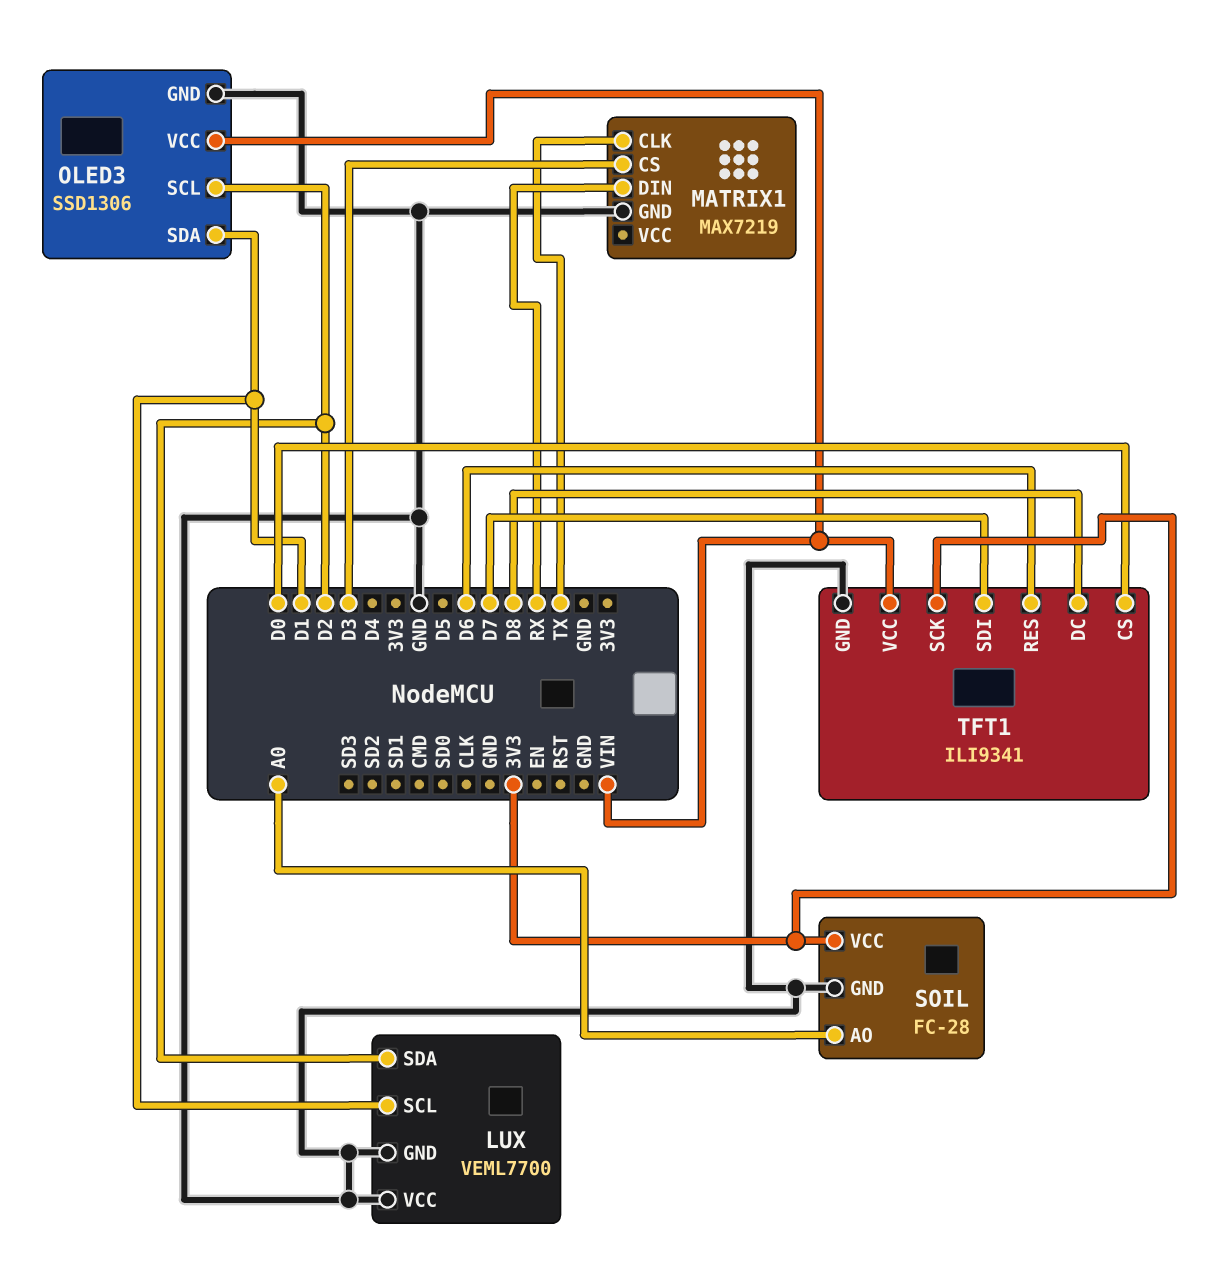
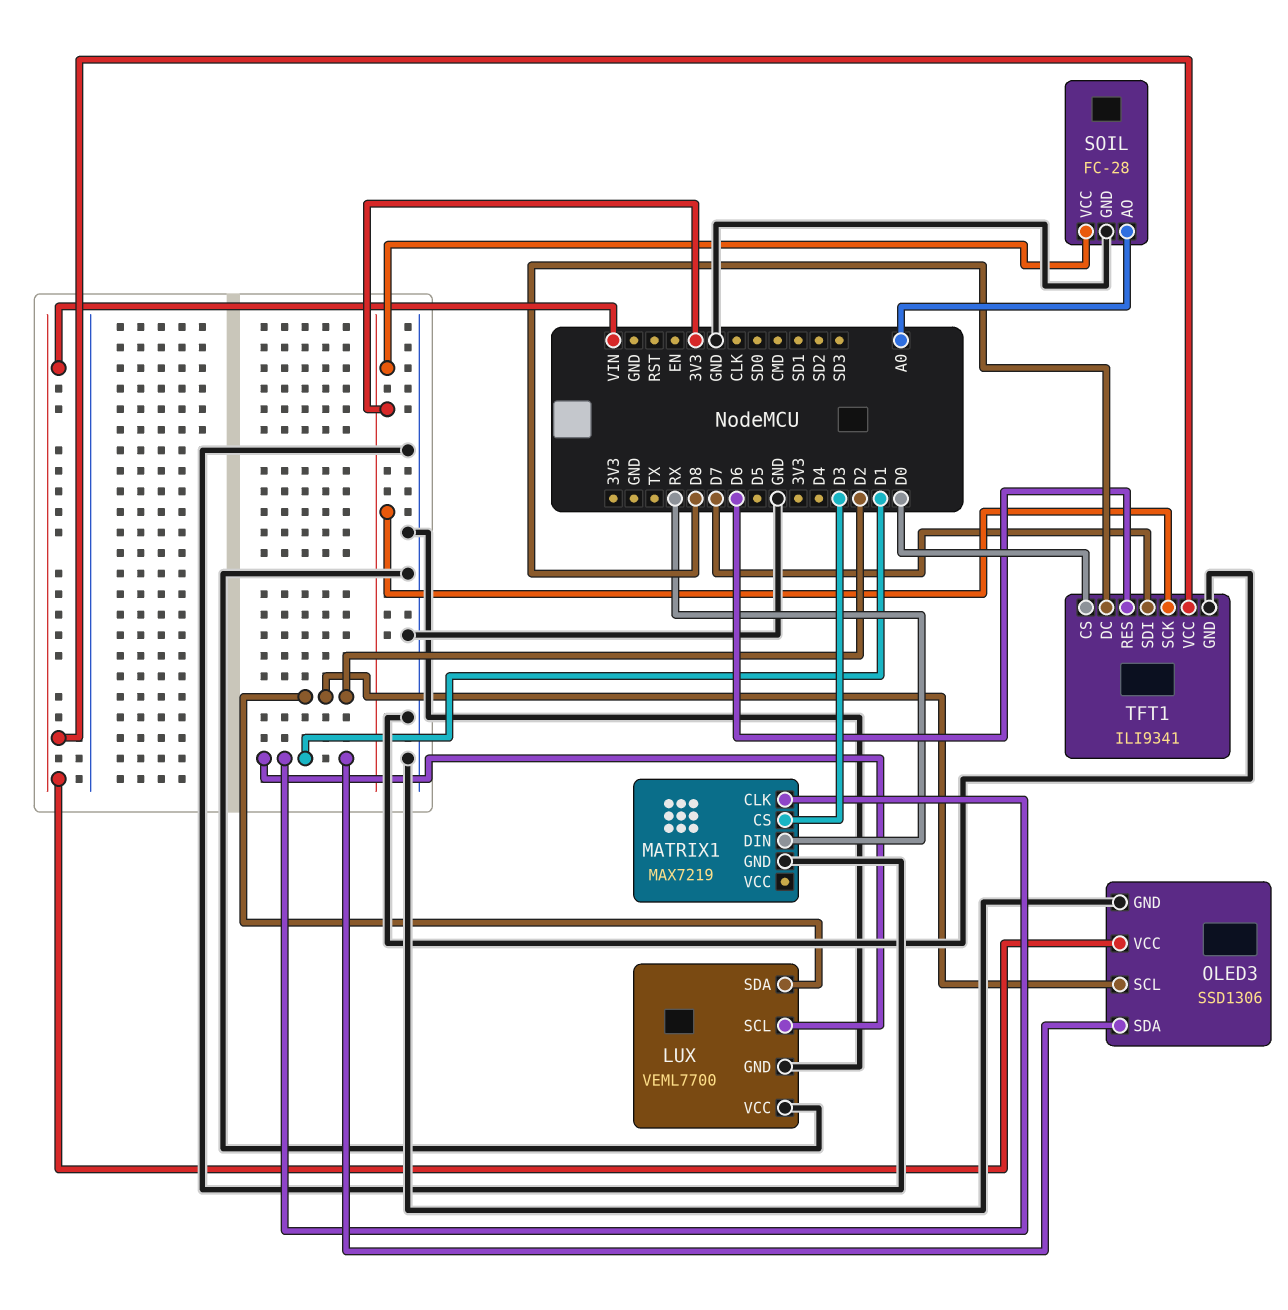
MATRIX1 pin CLK: TX -> D1

